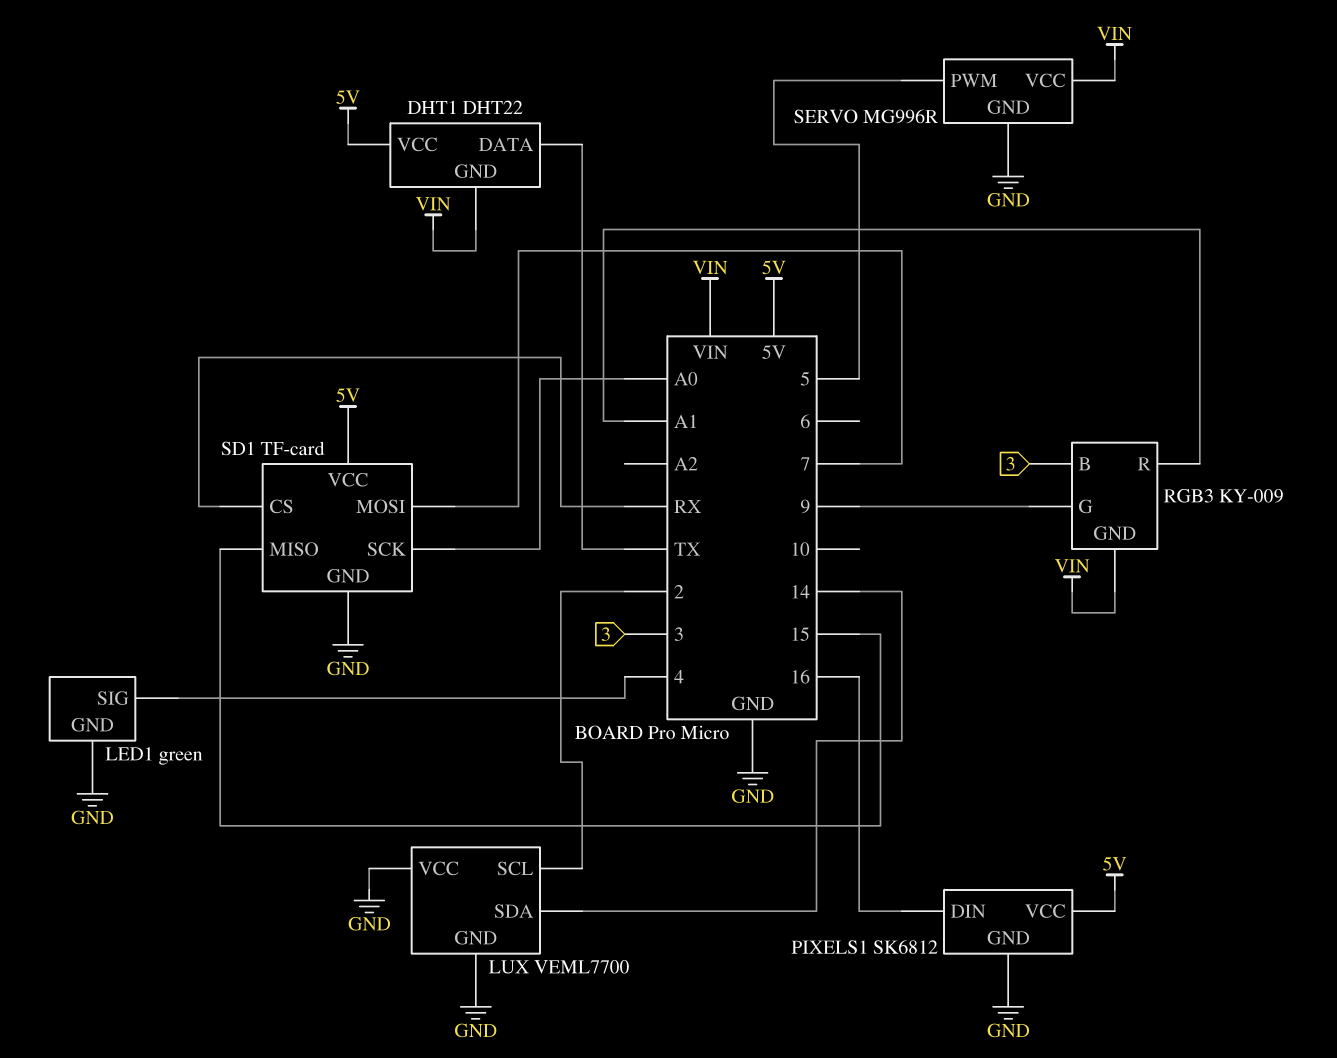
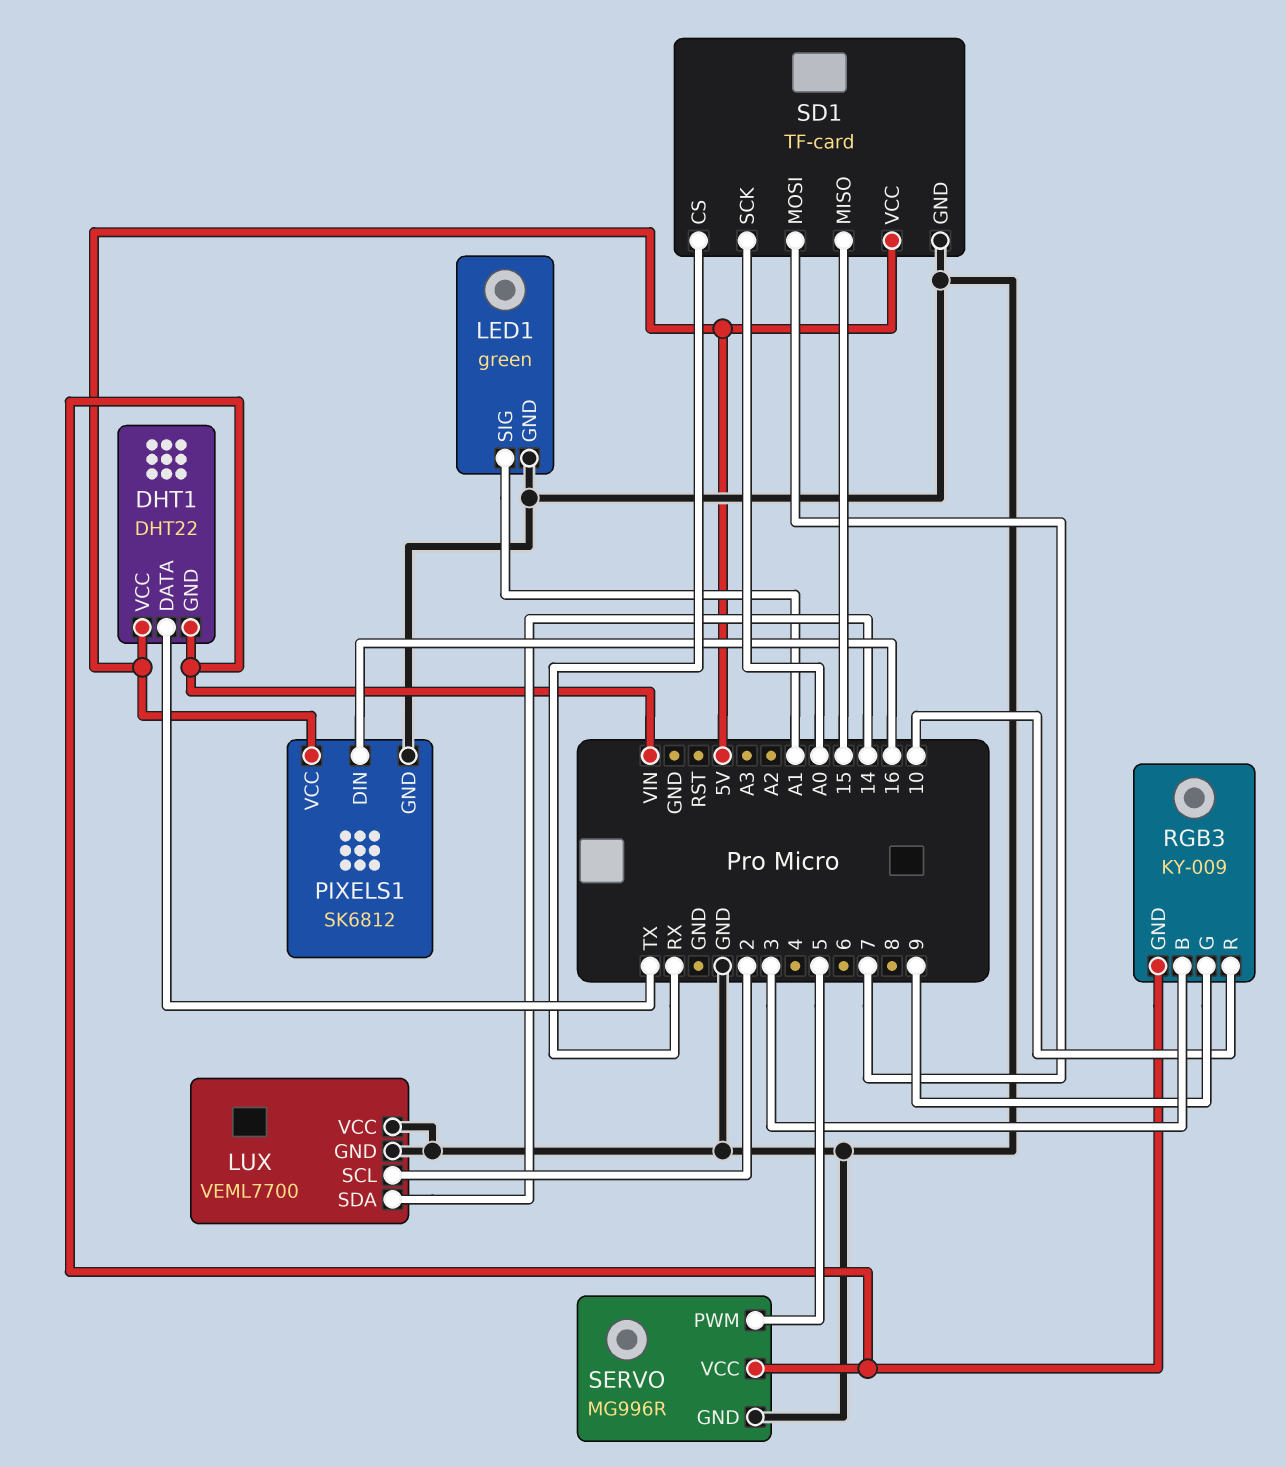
LED1 pin SIG: 4 -> A1
RGB3 pin R: A1 -> 10

